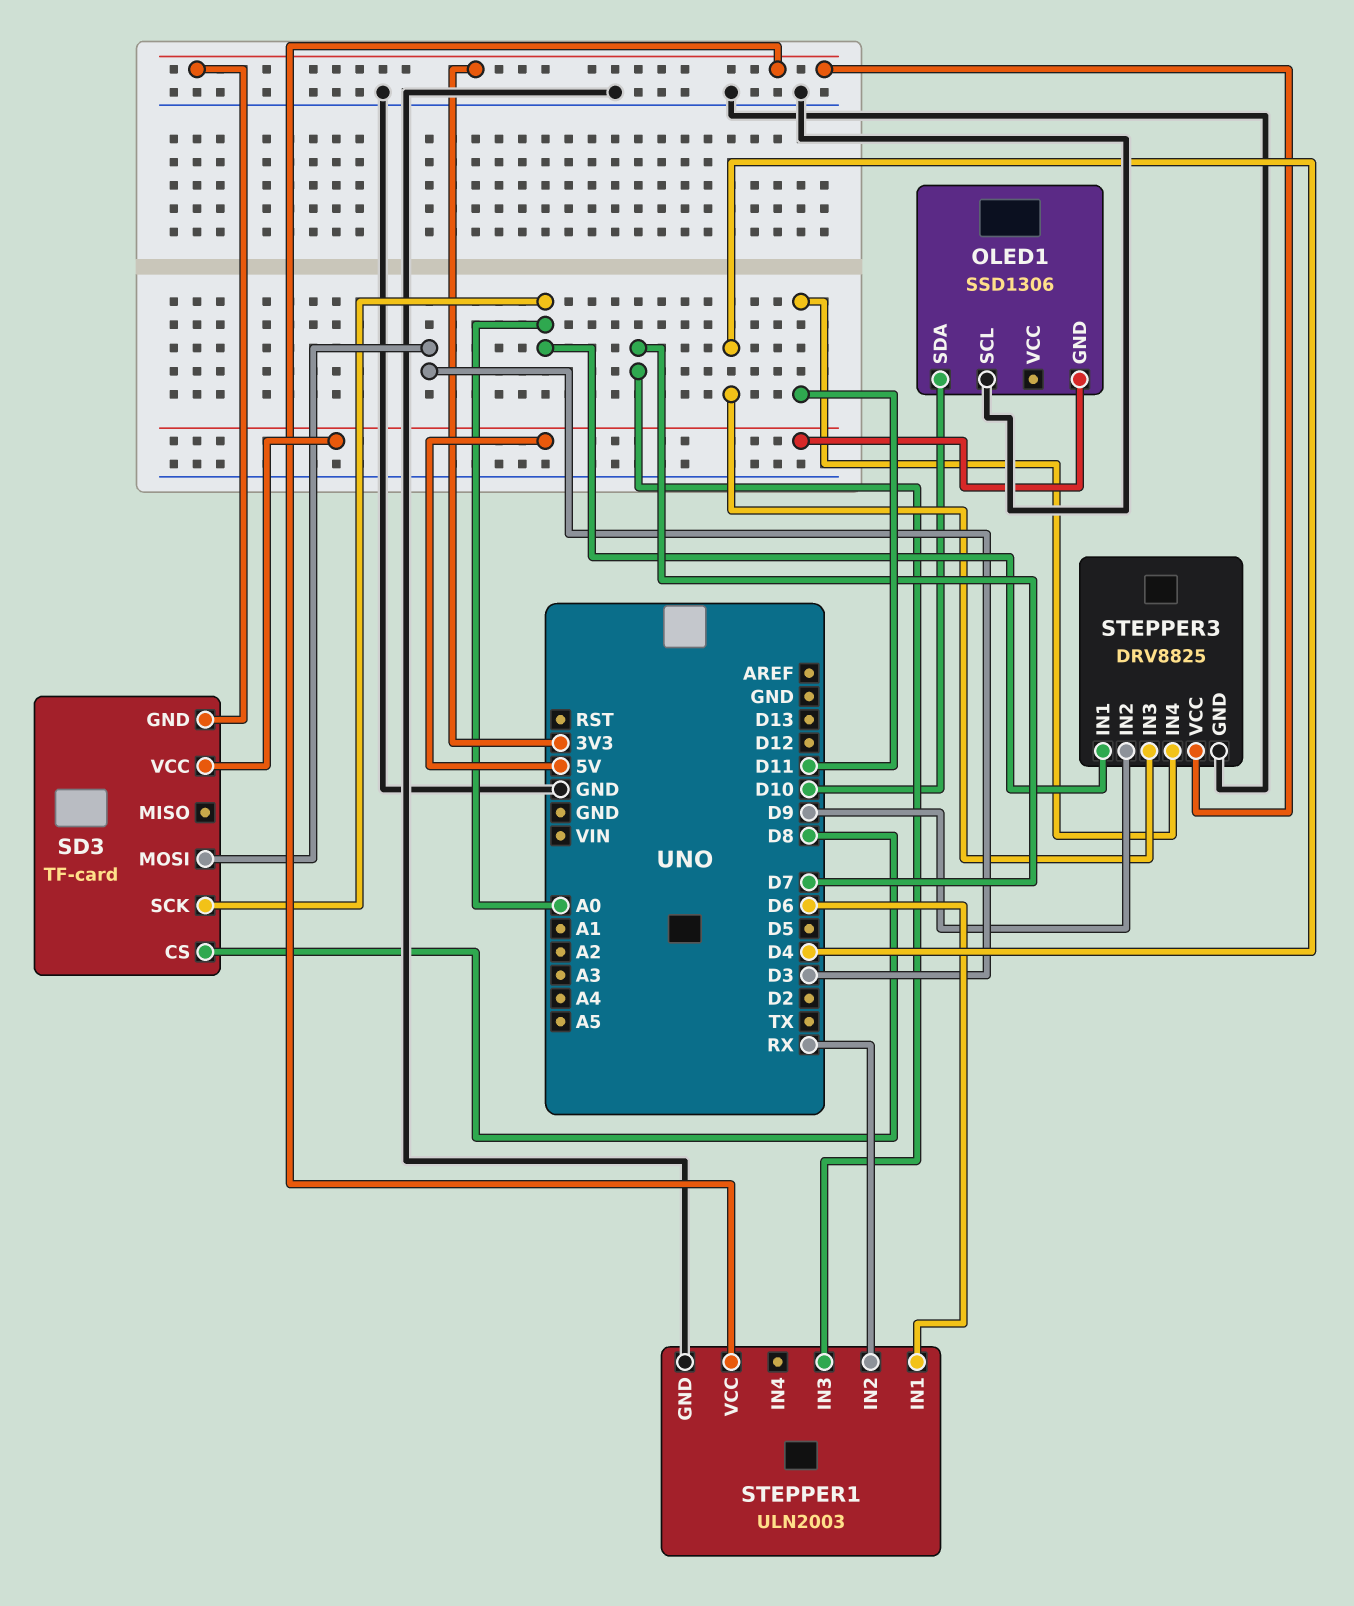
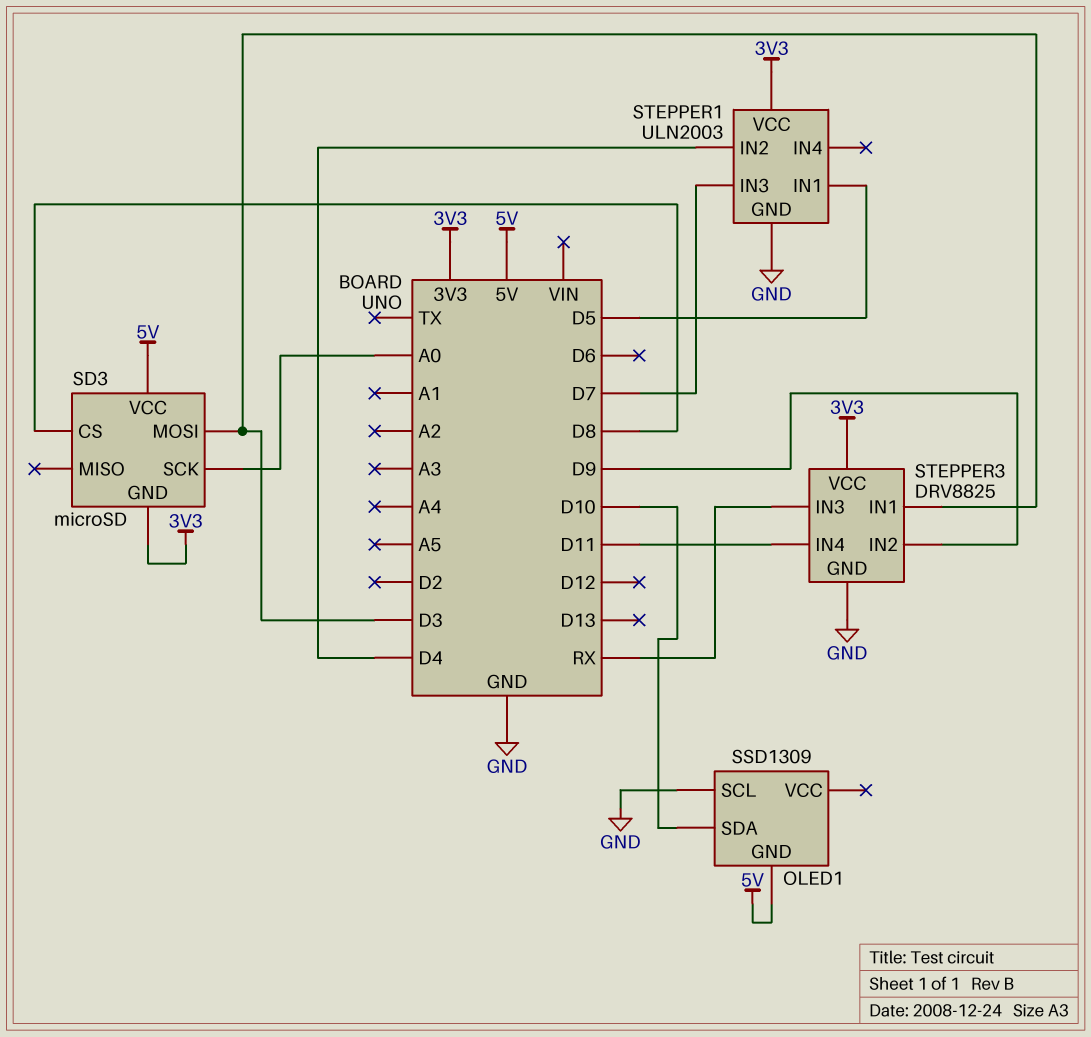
OLED1: SSD1306 -> SSD1309
SD3: TF-card -> microSD
STEPPER1 pin IN1: D6 -> D5
STEPPER1 pin IN2: RX -> D4
STEPPER3 pin IN1: A0 -> D3
STEPPER3 pin IN3: D4 -> RX

